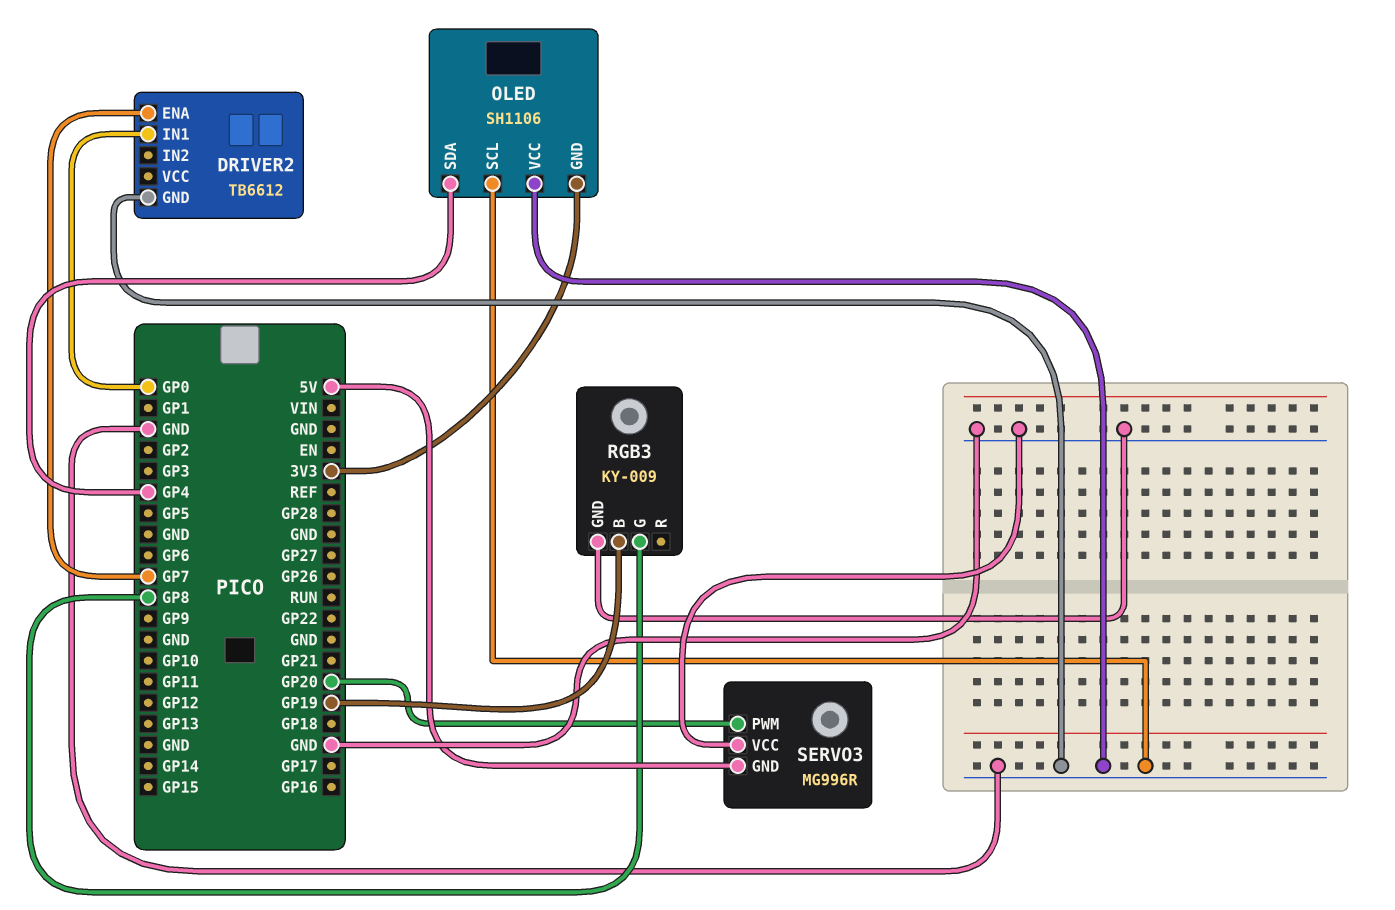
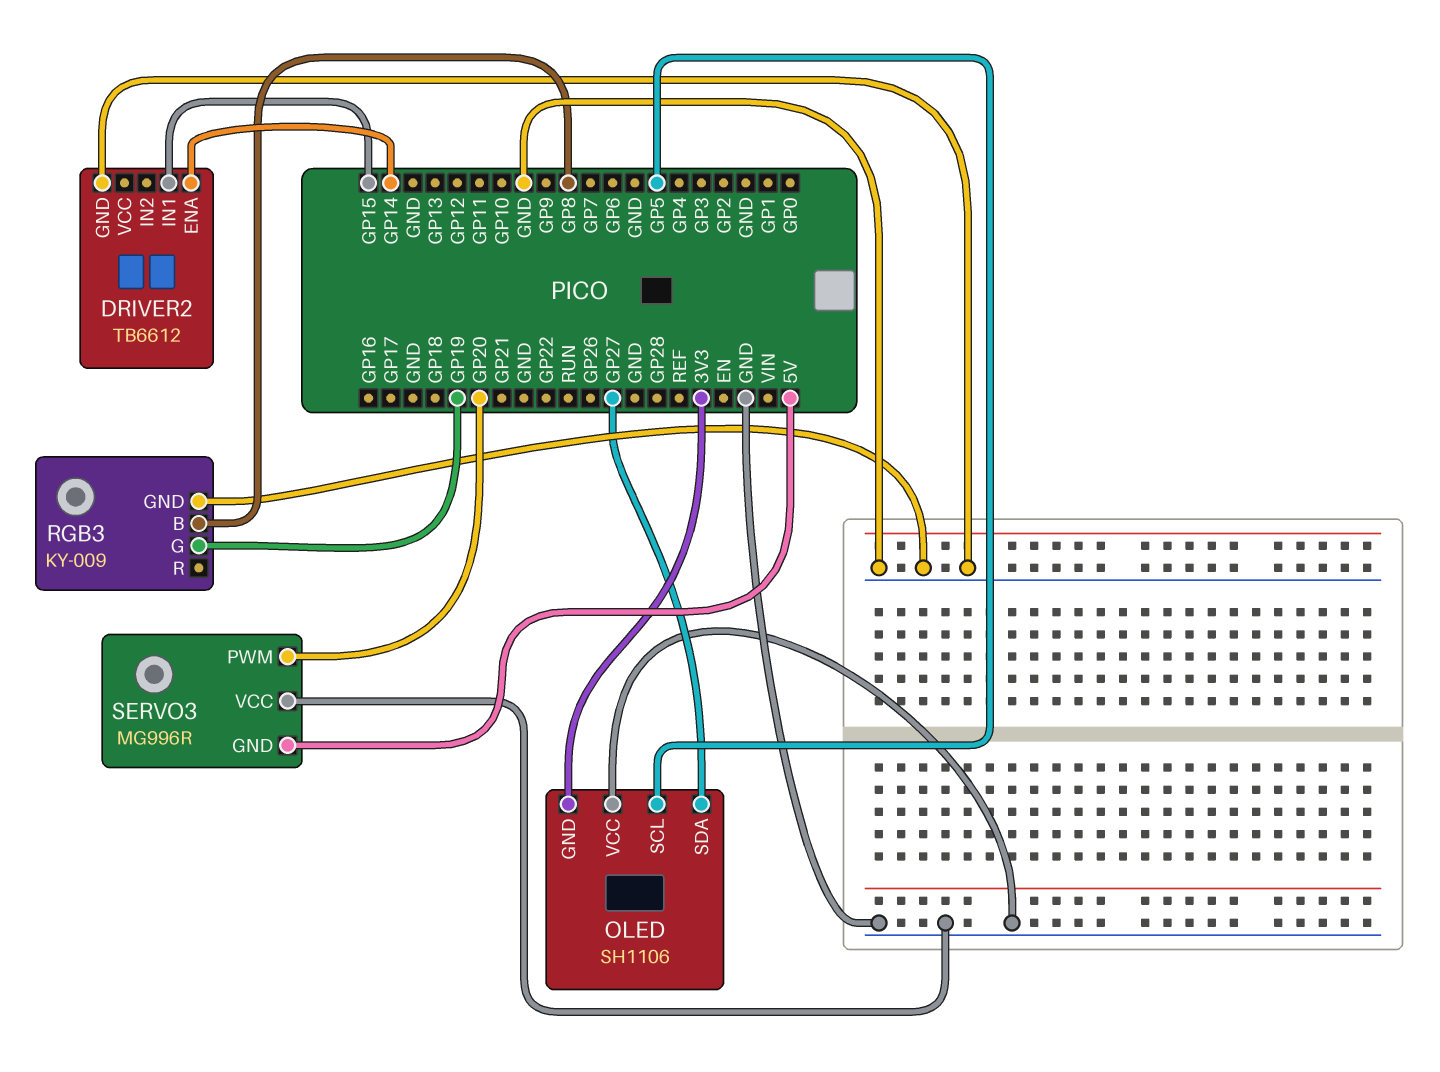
DRIVER2 pin ENA: GP7 -> GP14
DRIVER2 pin IN1: GP0 -> GP15
OLED pin SCL: GND -> GP5
OLED pin SDA: GP4 -> GP27
RGB3 pin B: GP19 -> GP8
RGB3 pin G: GP8 -> GP19

